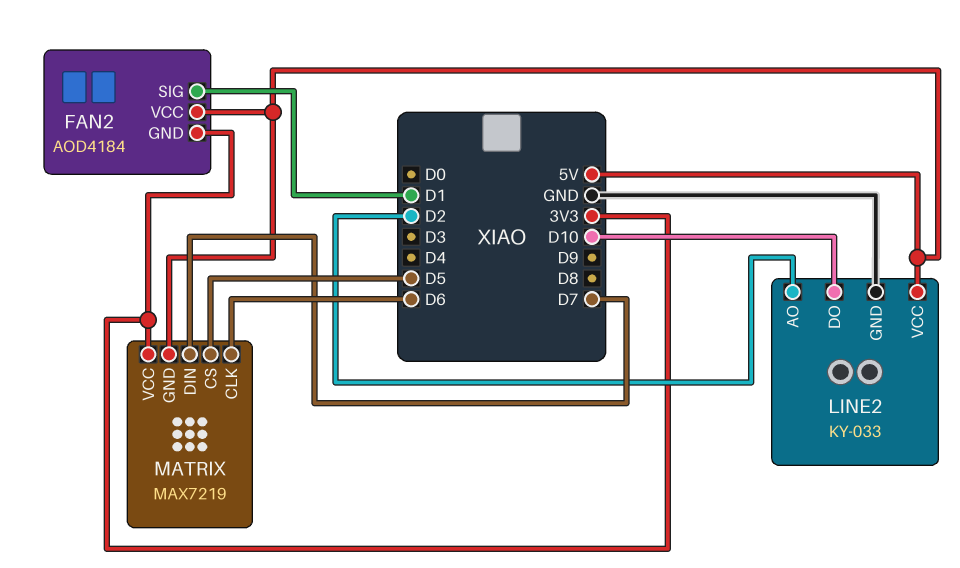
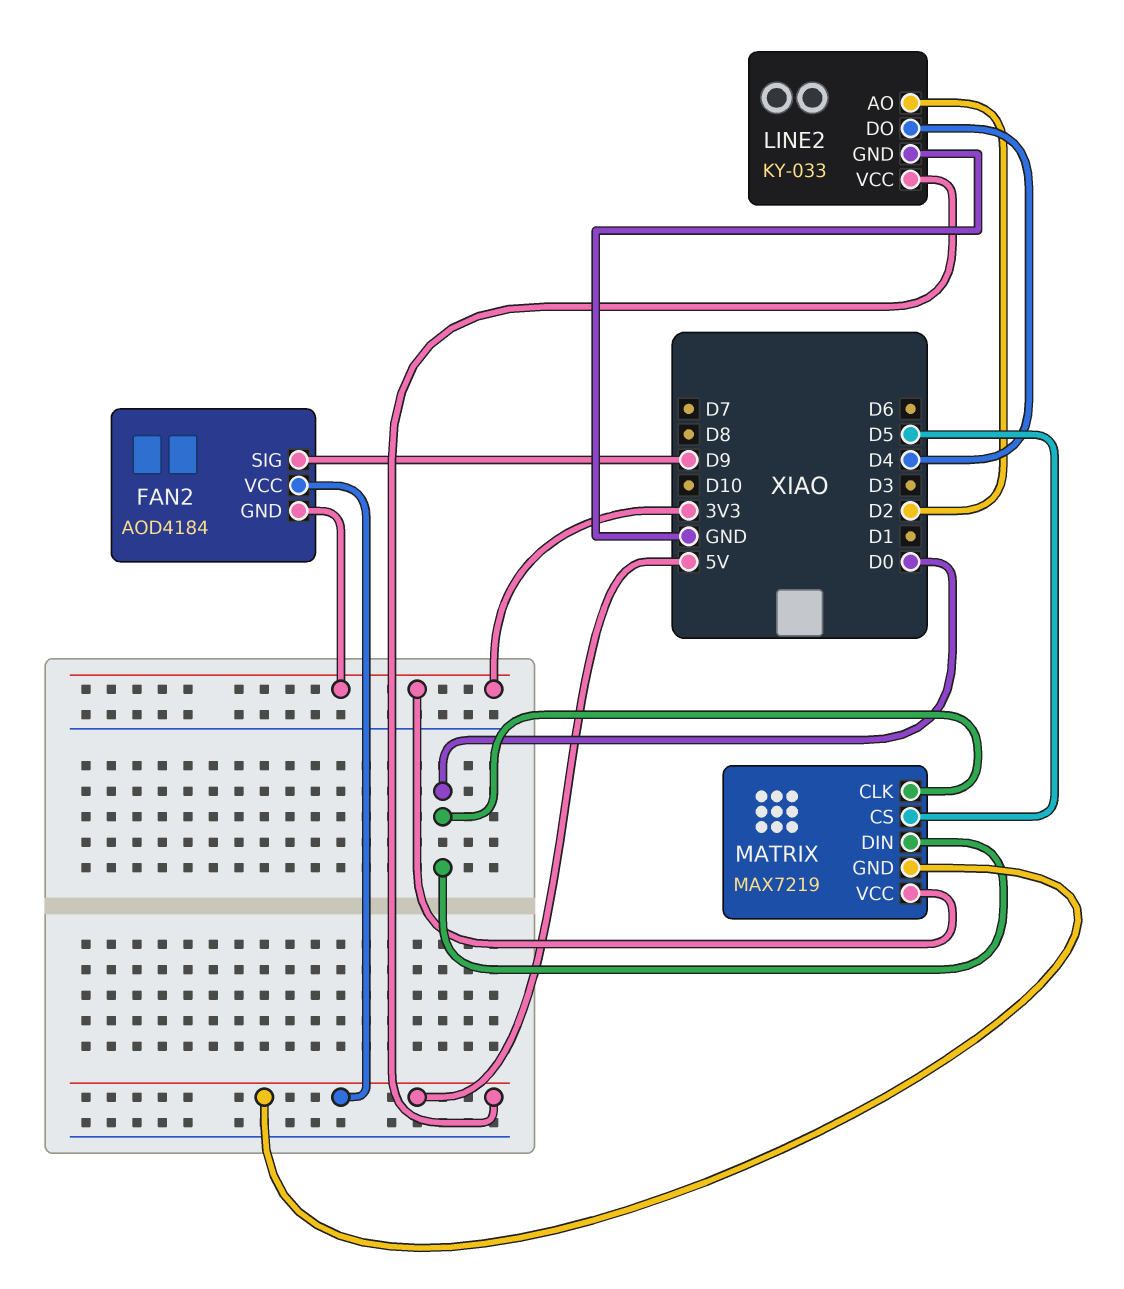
FAN2 pin SIG: D1 -> D9
LINE2 pin DO: D10 -> D4
MATRIX pin CLK: D6 -> D0
MATRIX pin DIN: D7 -> D0

